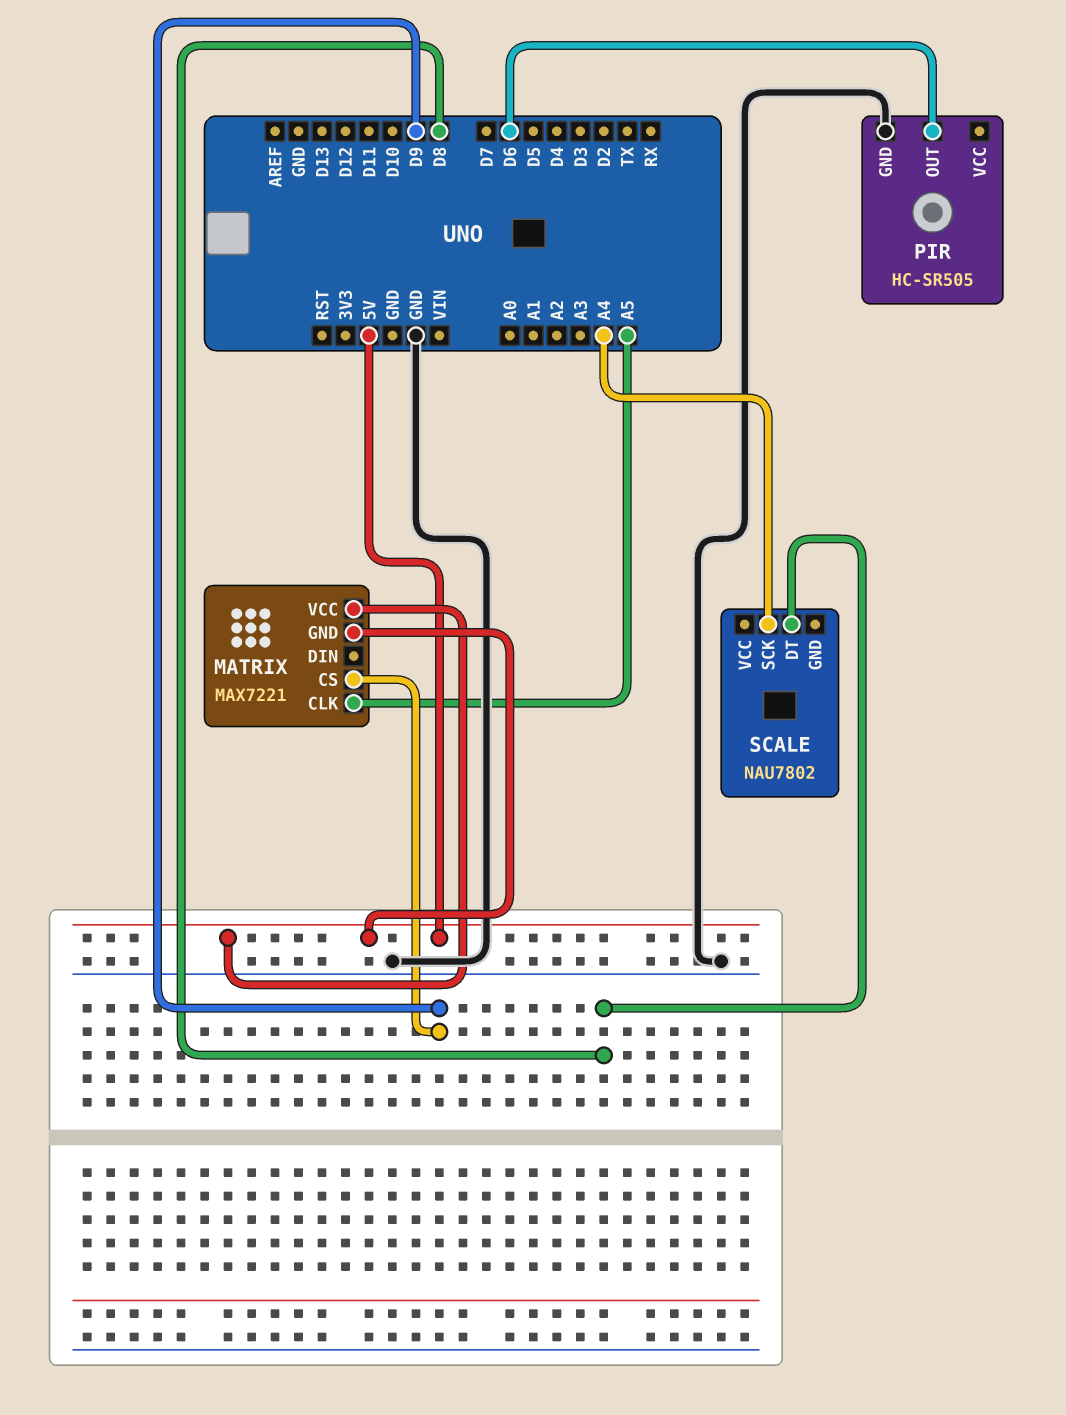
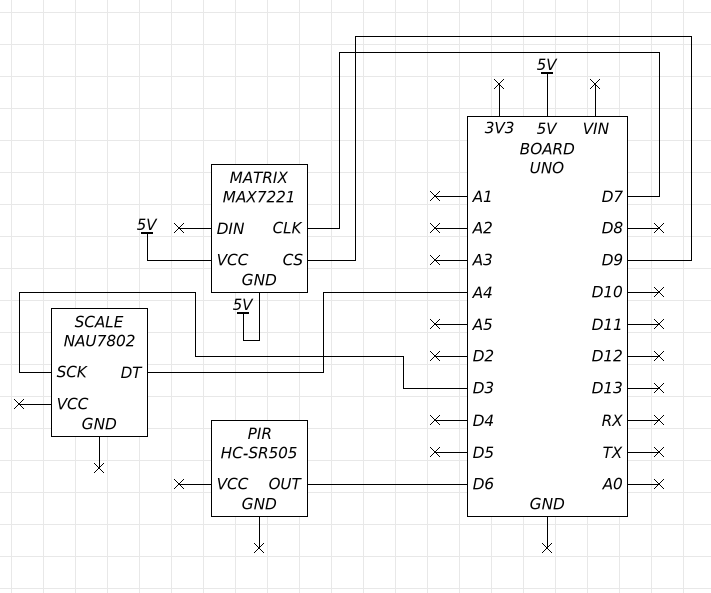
MATRIX pin CLK: A5 -> D7
PIR pin GND: GND -> none
SCALE pin DT: D8 -> A4
SCALE pin SCK: A4 -> D3

